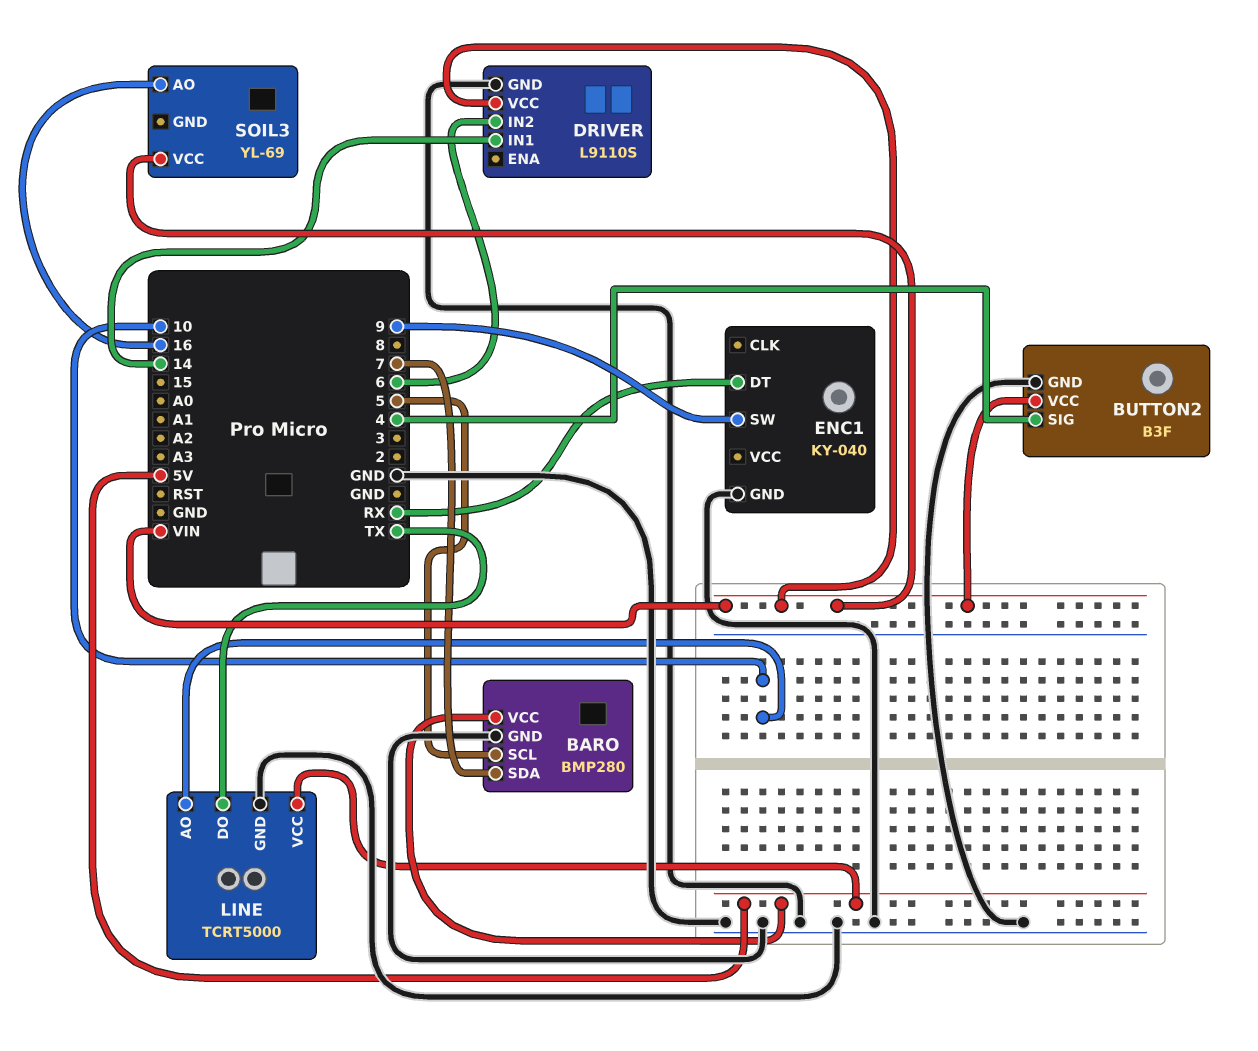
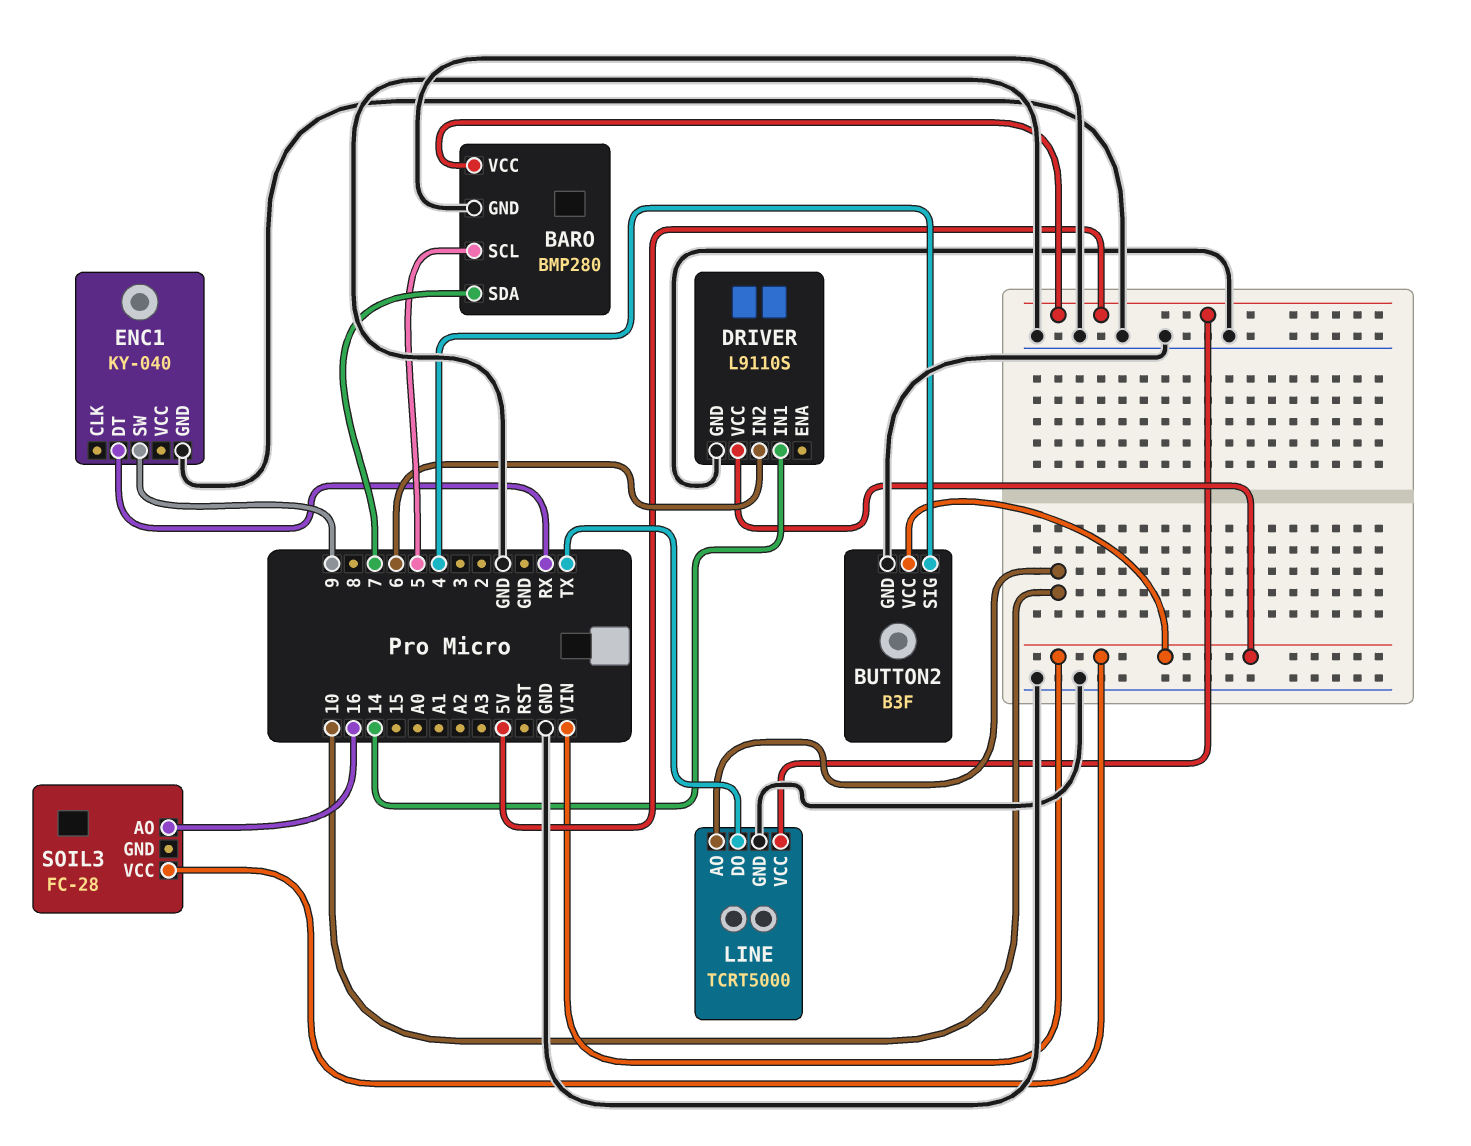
SOIL3: YL-69 -> FC-28

